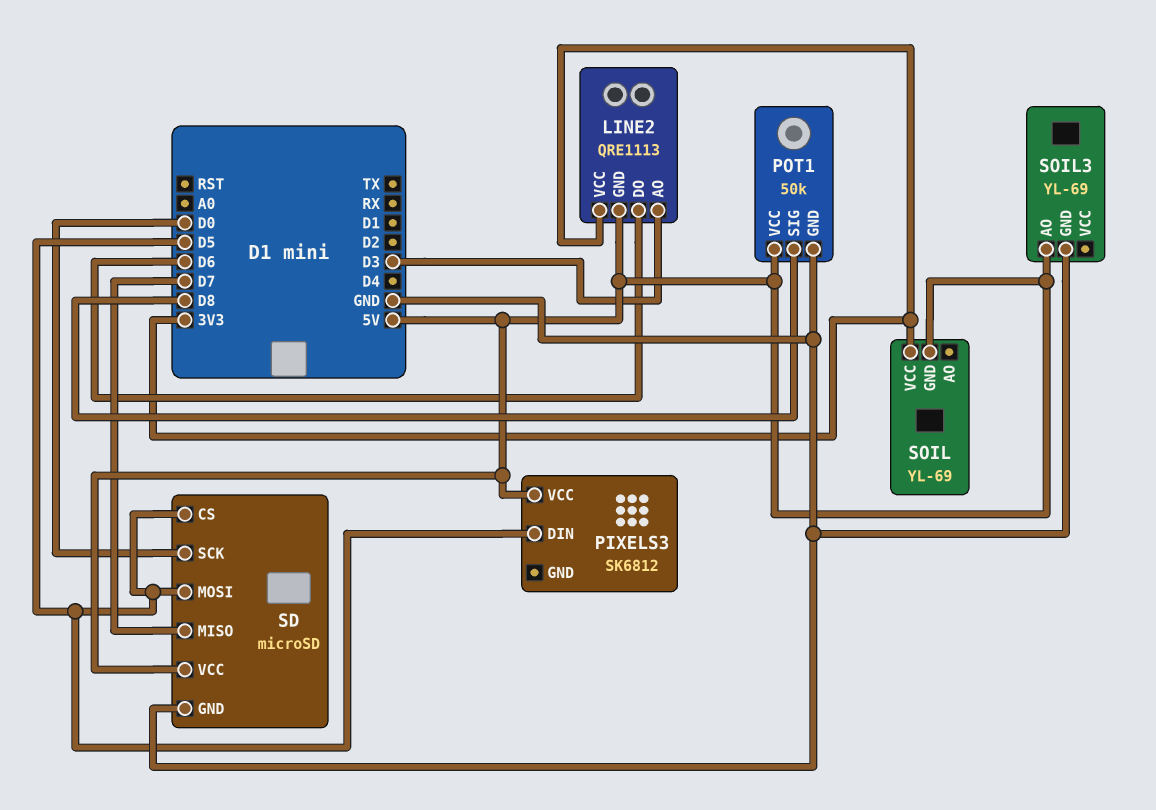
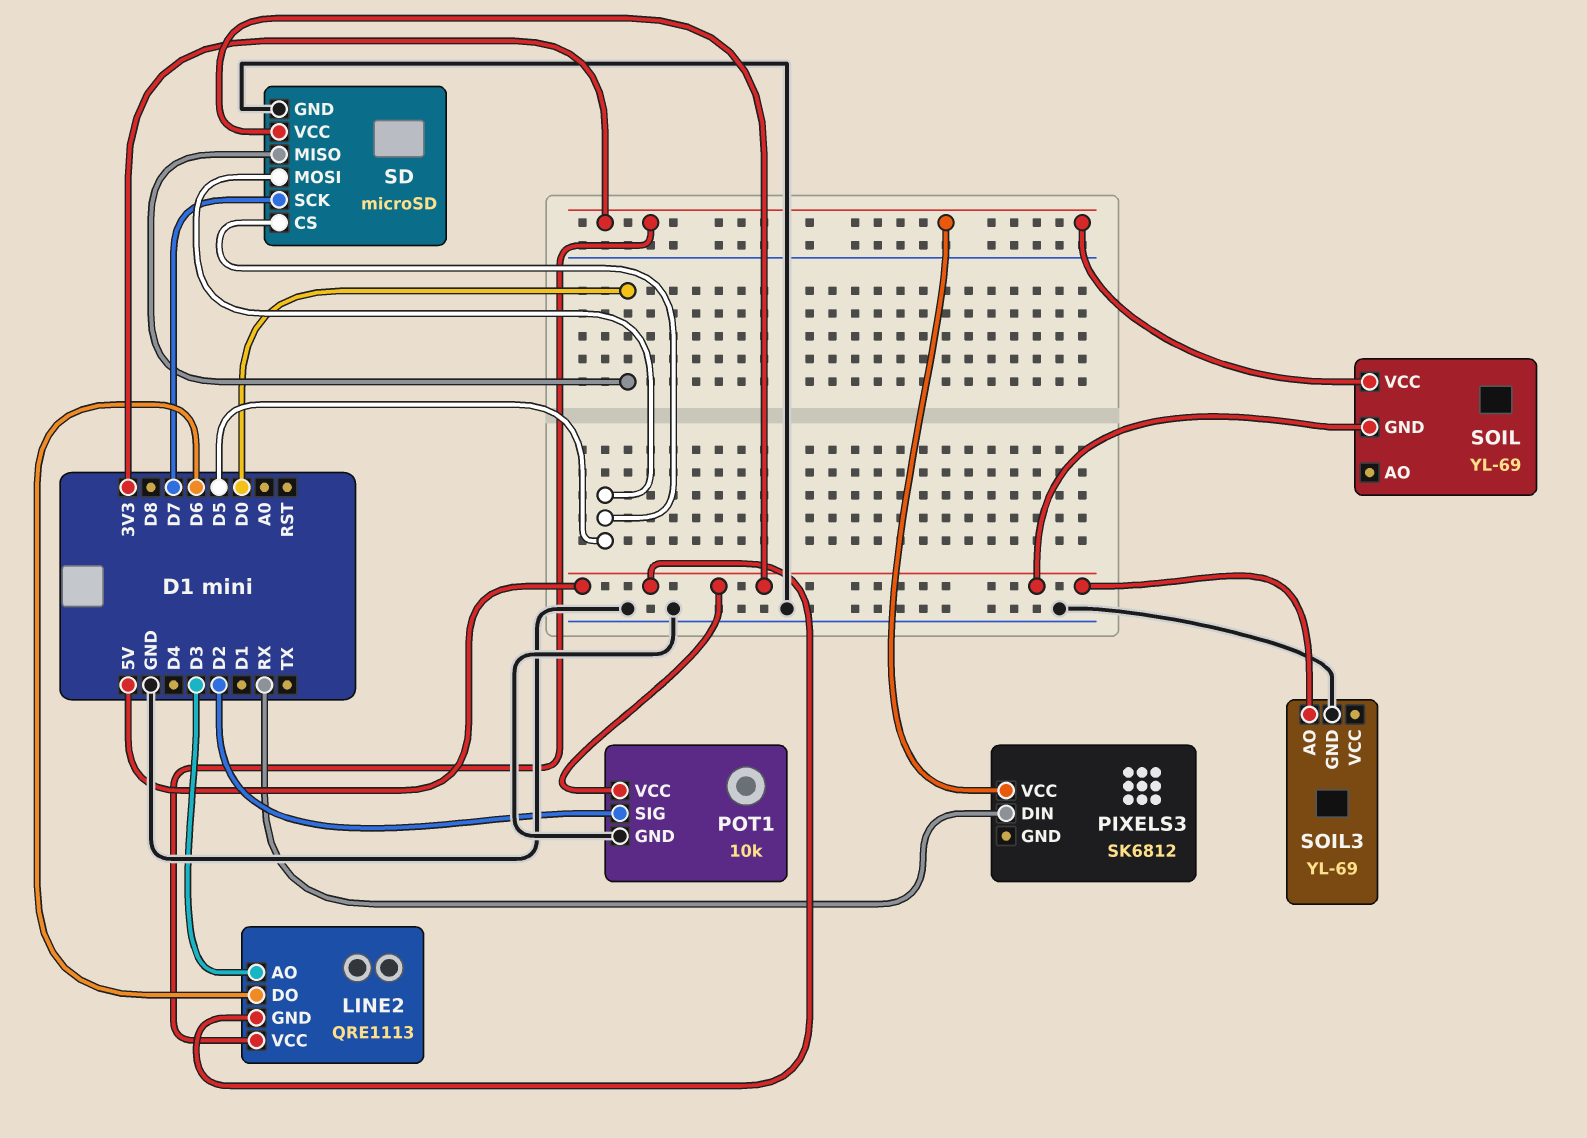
PIXELS3 pin DIN: D5 -> RX
PIXELS3 pin VCC: 5V -> 3V3
POT1: 50k -> 10k
POT1 pin SIG: D8 -> D2
SD pin MISO: D7 -> D0
SD pin SCK: D0 -> D7

